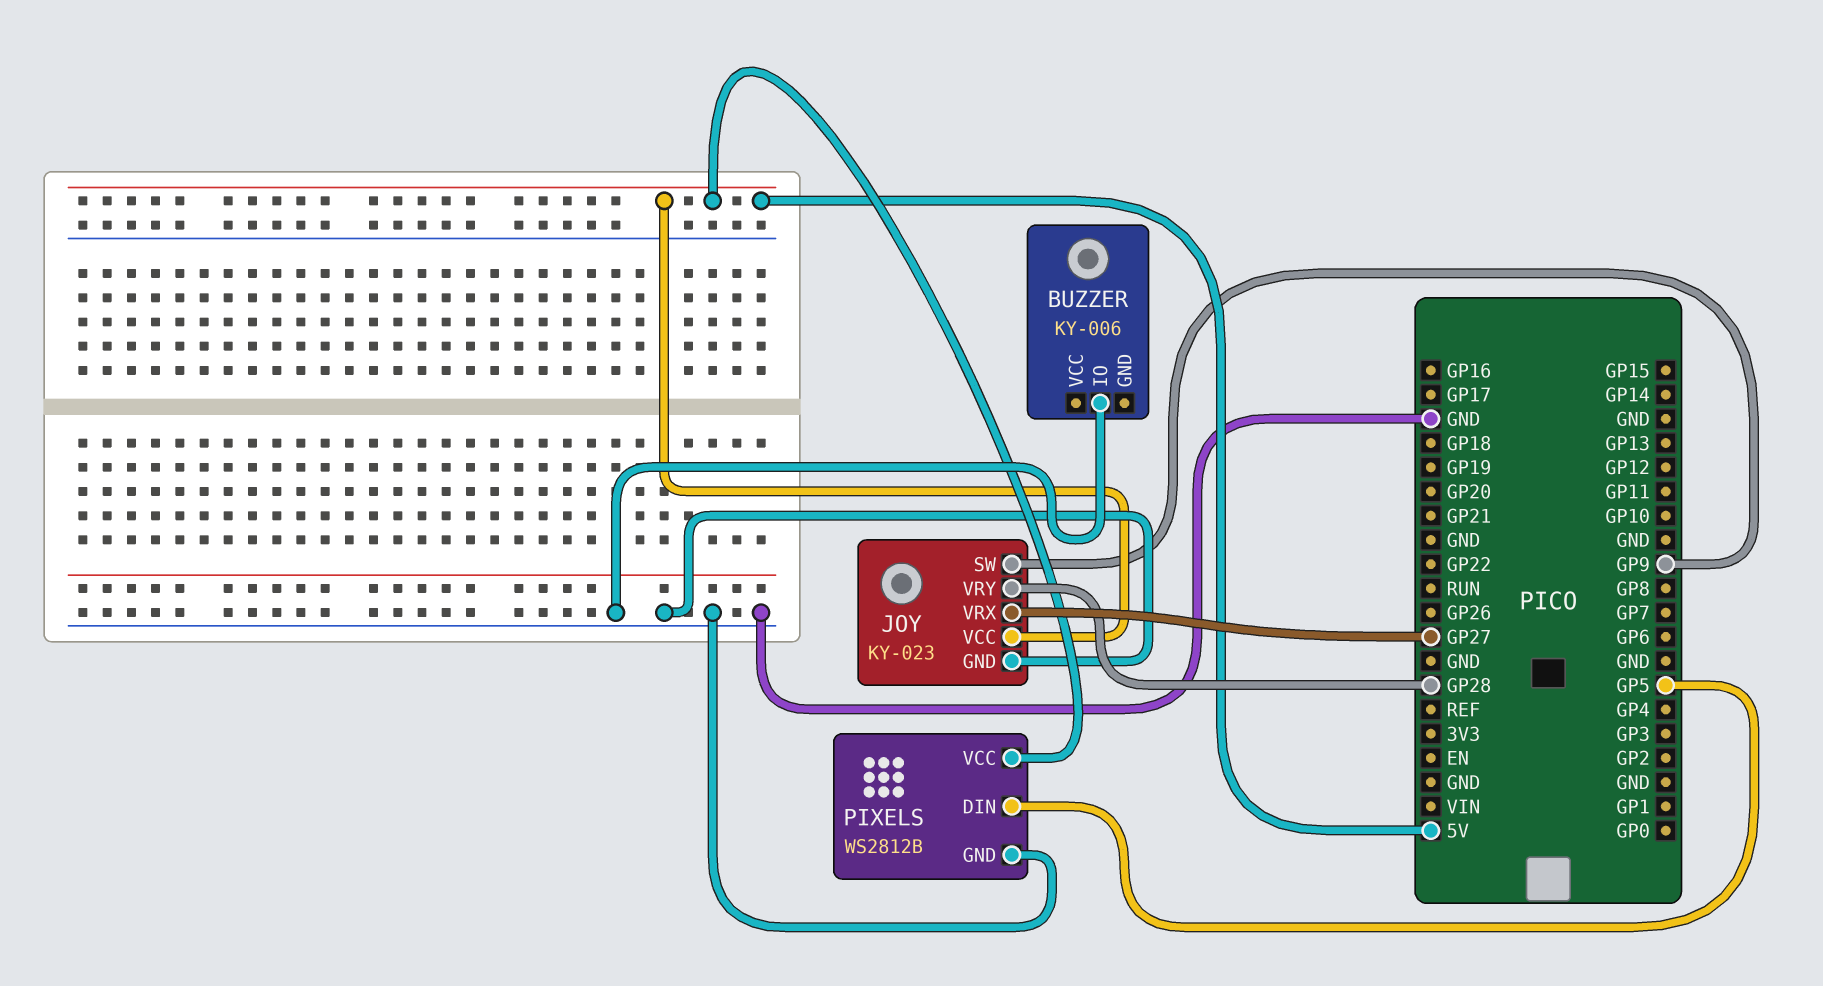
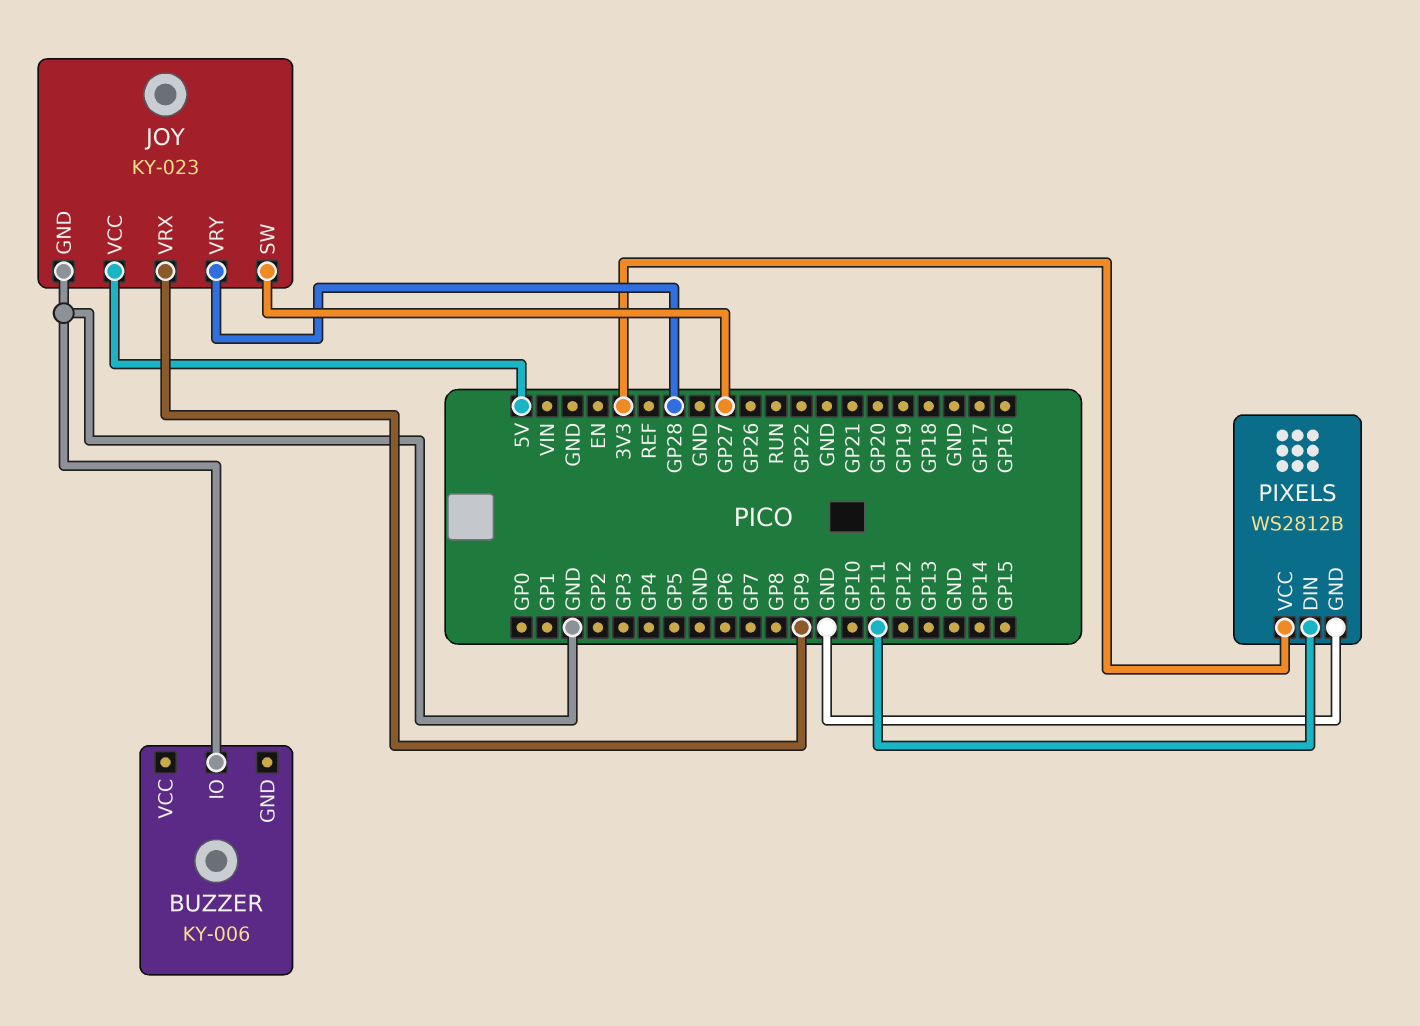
JOY pin SW: GP9 -> GP27
JOY pin VRX: GP27 -> GP9
PIXELS pin DIN: GP5 -> GP11
PIXELS pin VCC: 5V -> 3V3

